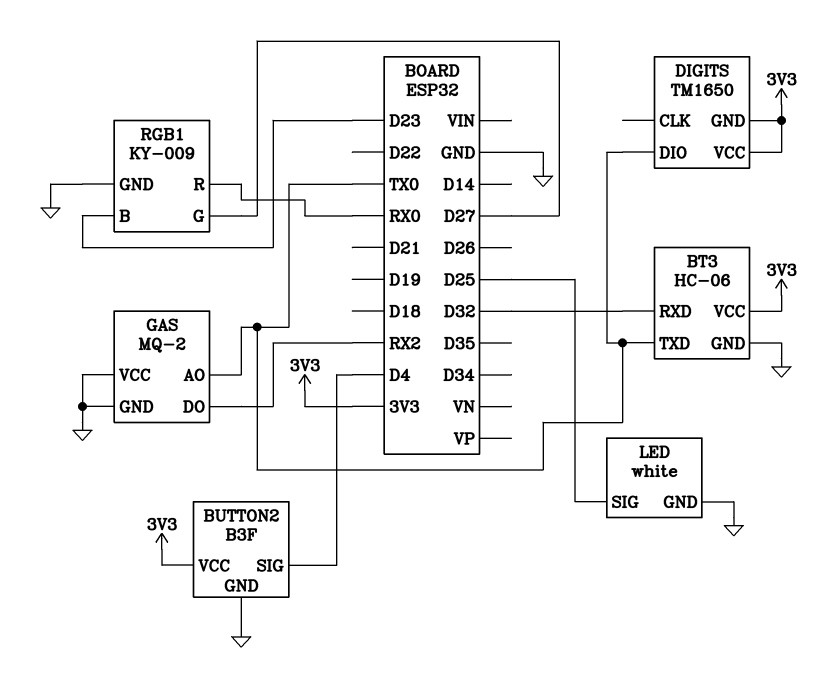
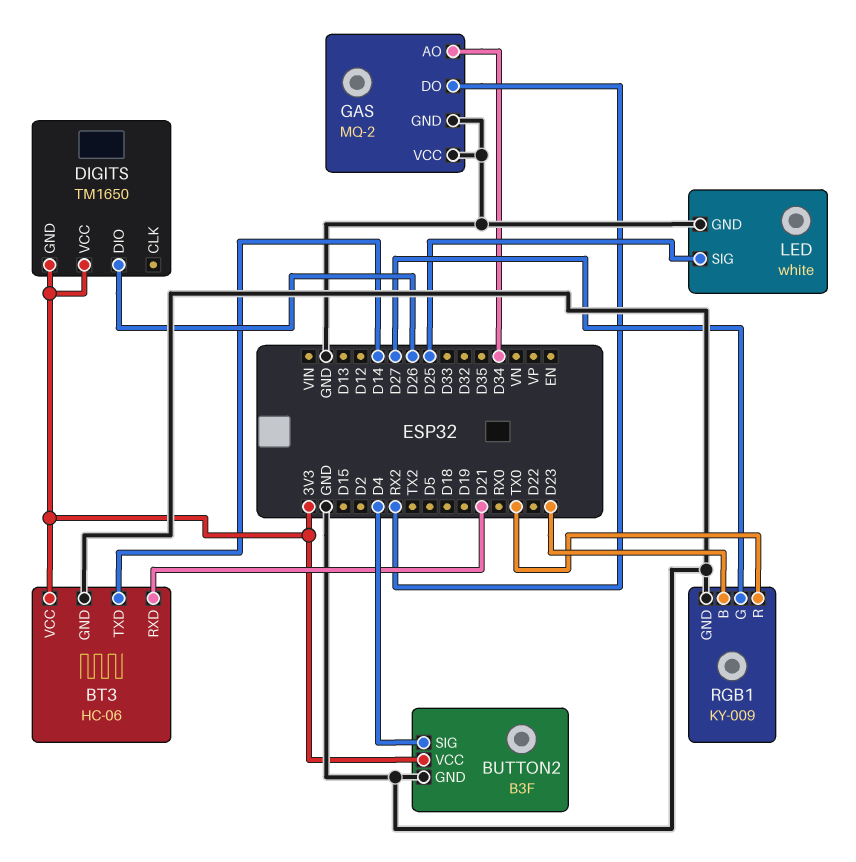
BT3 pin RXD: D32 -> D21
BT3 pin TXD: TX0 -> D14
DIGITS pin DIO: TX0 -> D26
GAS pin AO: TX0 -> D34
RGB1 pin R: RX0 -> TX0

